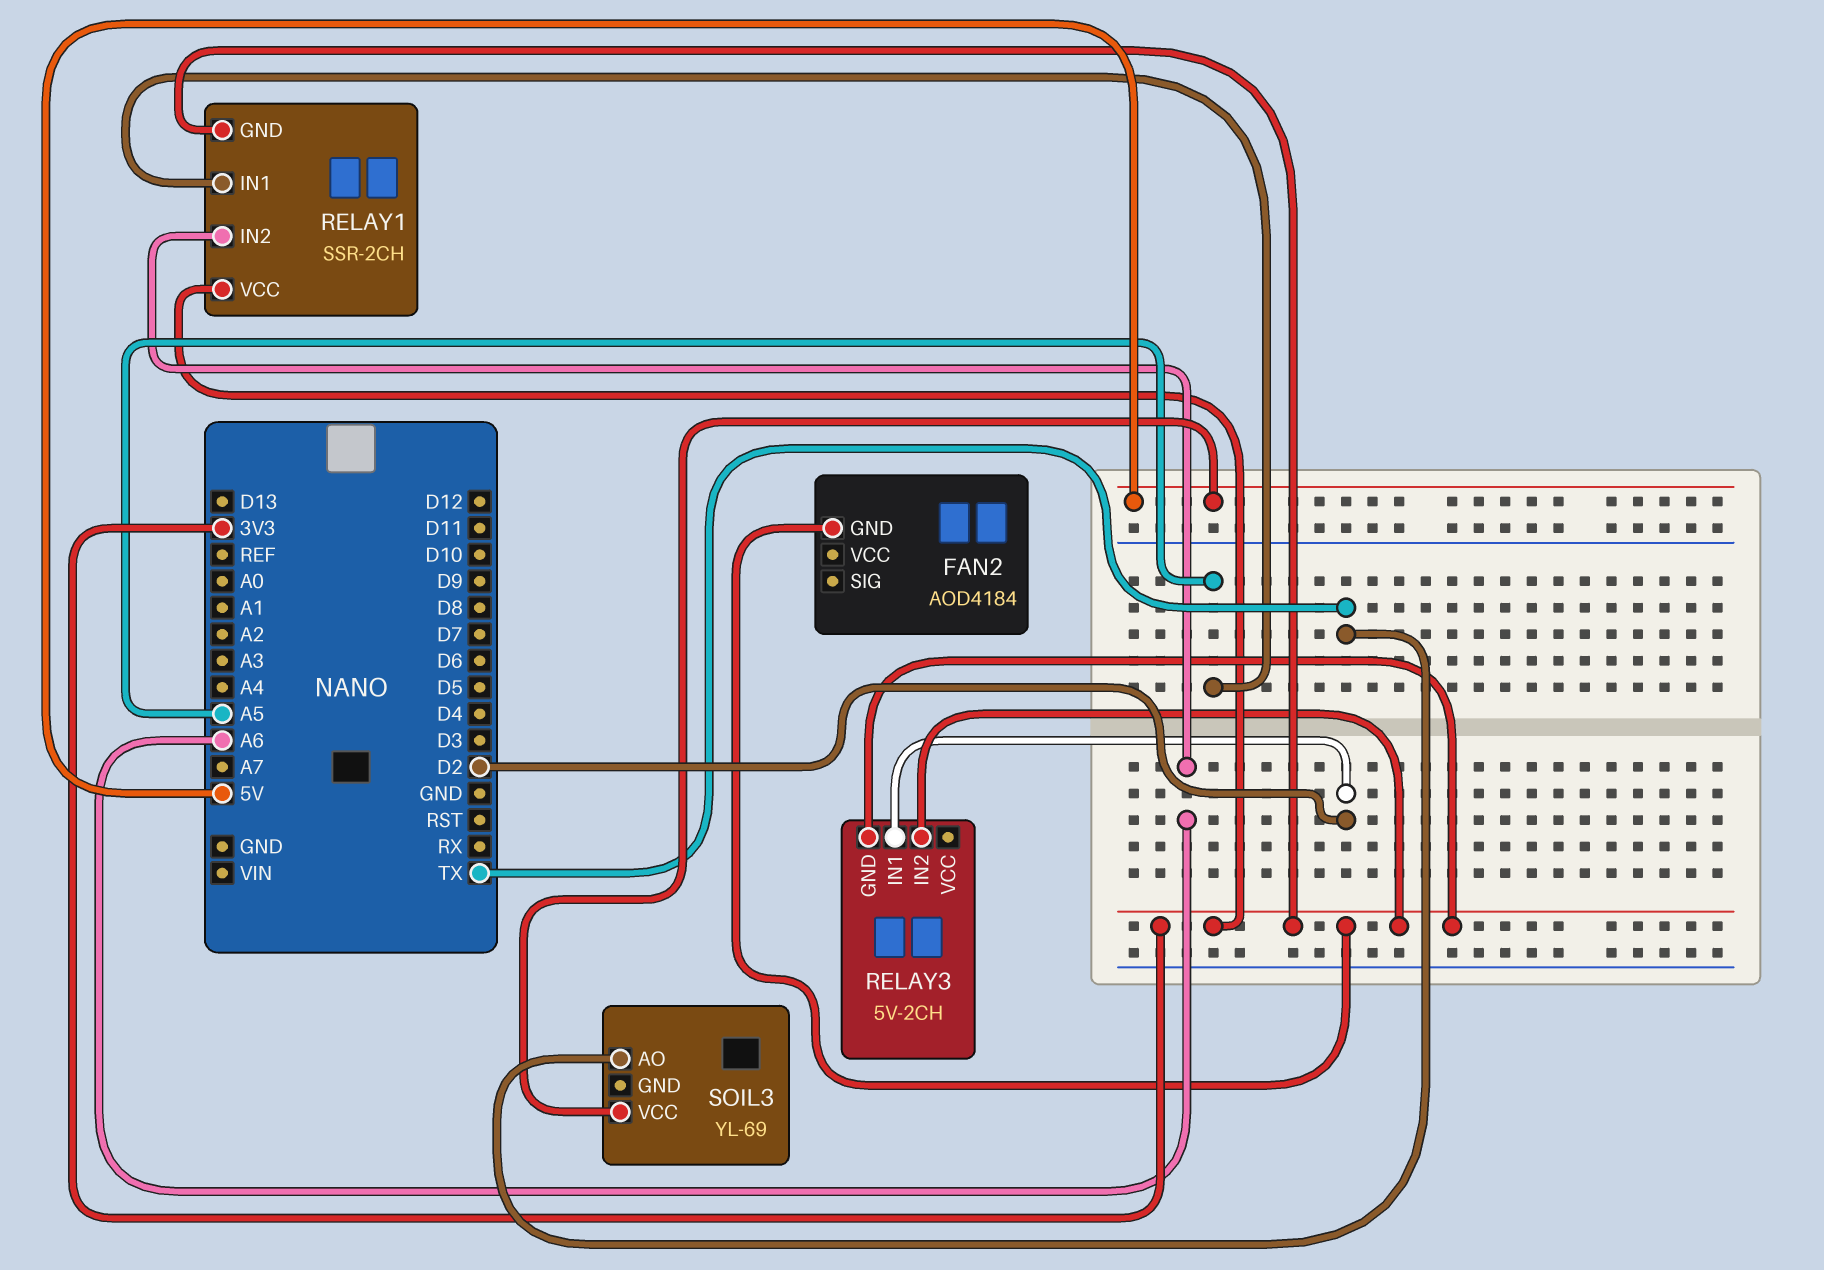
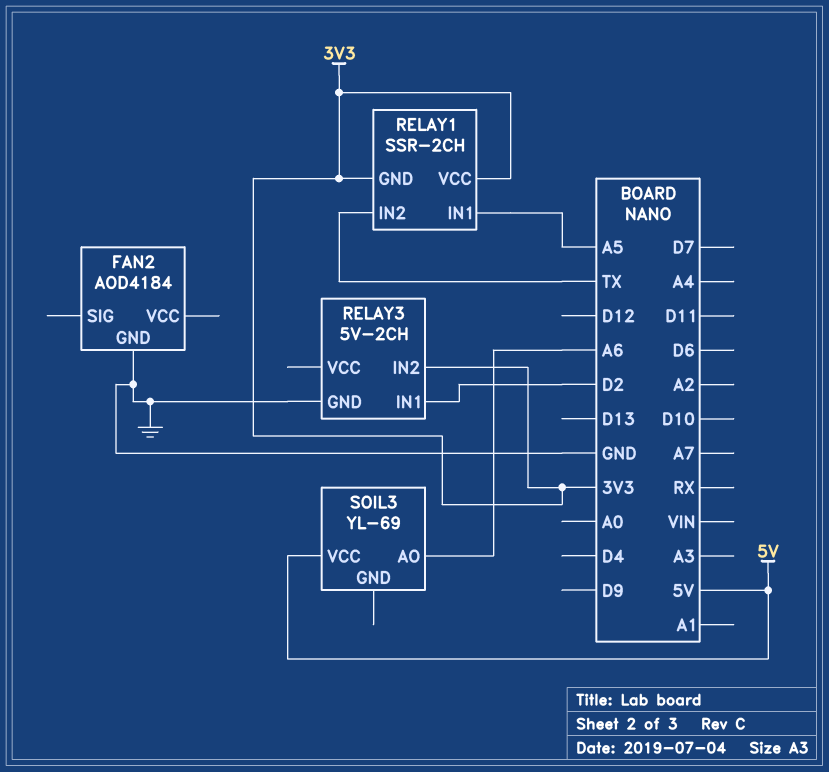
FAN2 pin GND: 3V3 -> GND
RELAY1 pin IN2: A6 -> TX
RELAY3 pin GND: 3V3 -> GND
SOIL3 pin AO: TX -> A6

